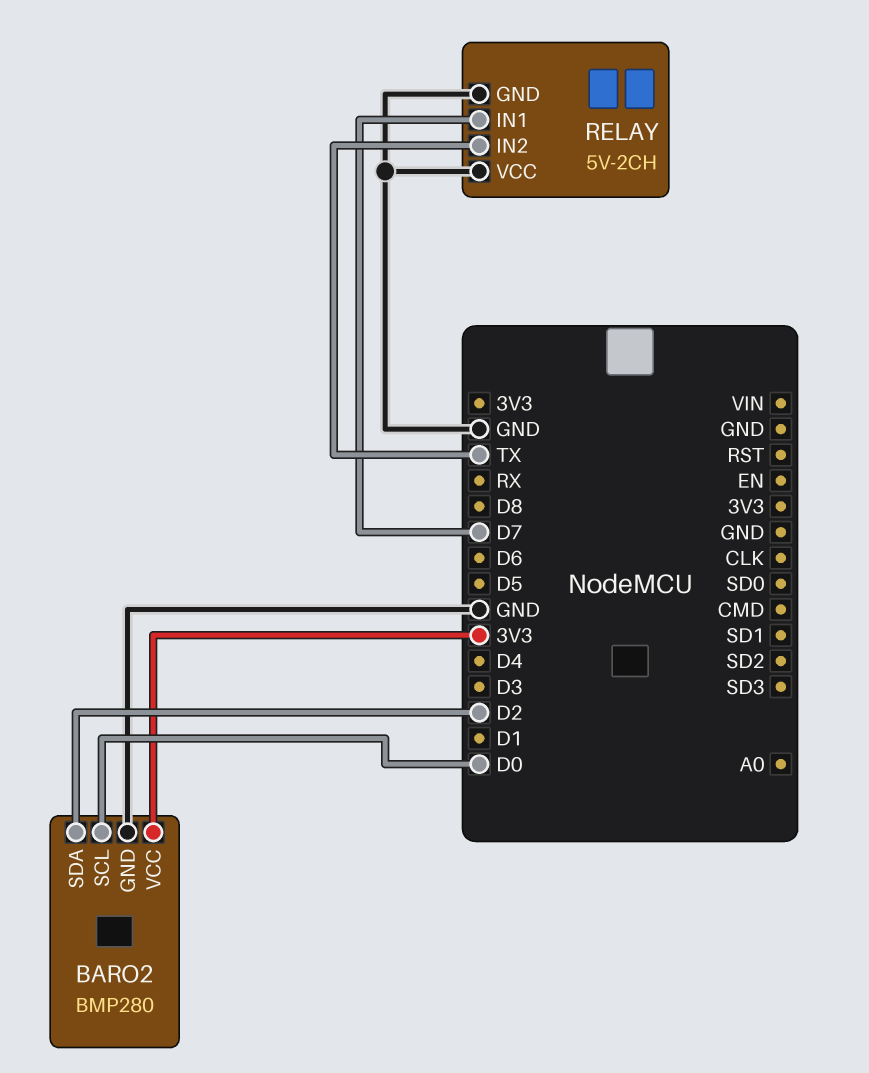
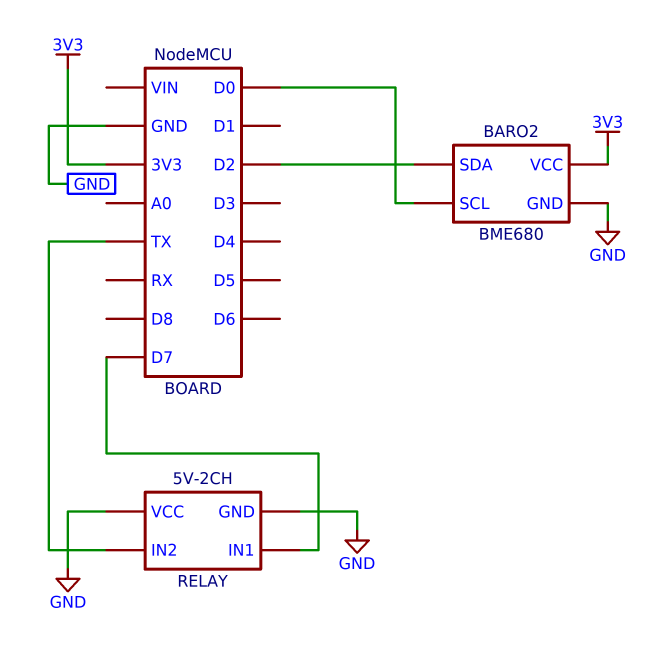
BARO2: BMP280 -> BME680

